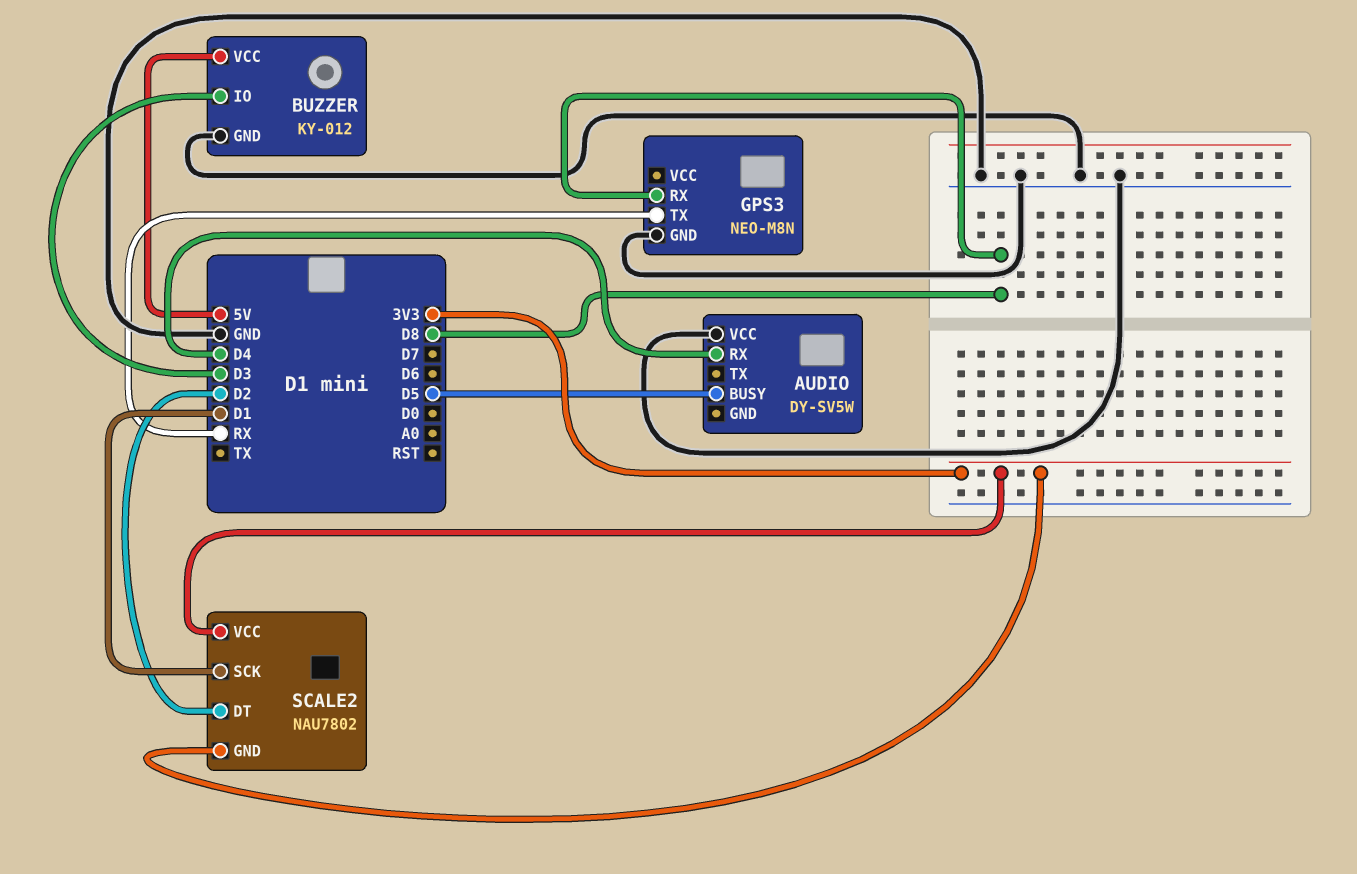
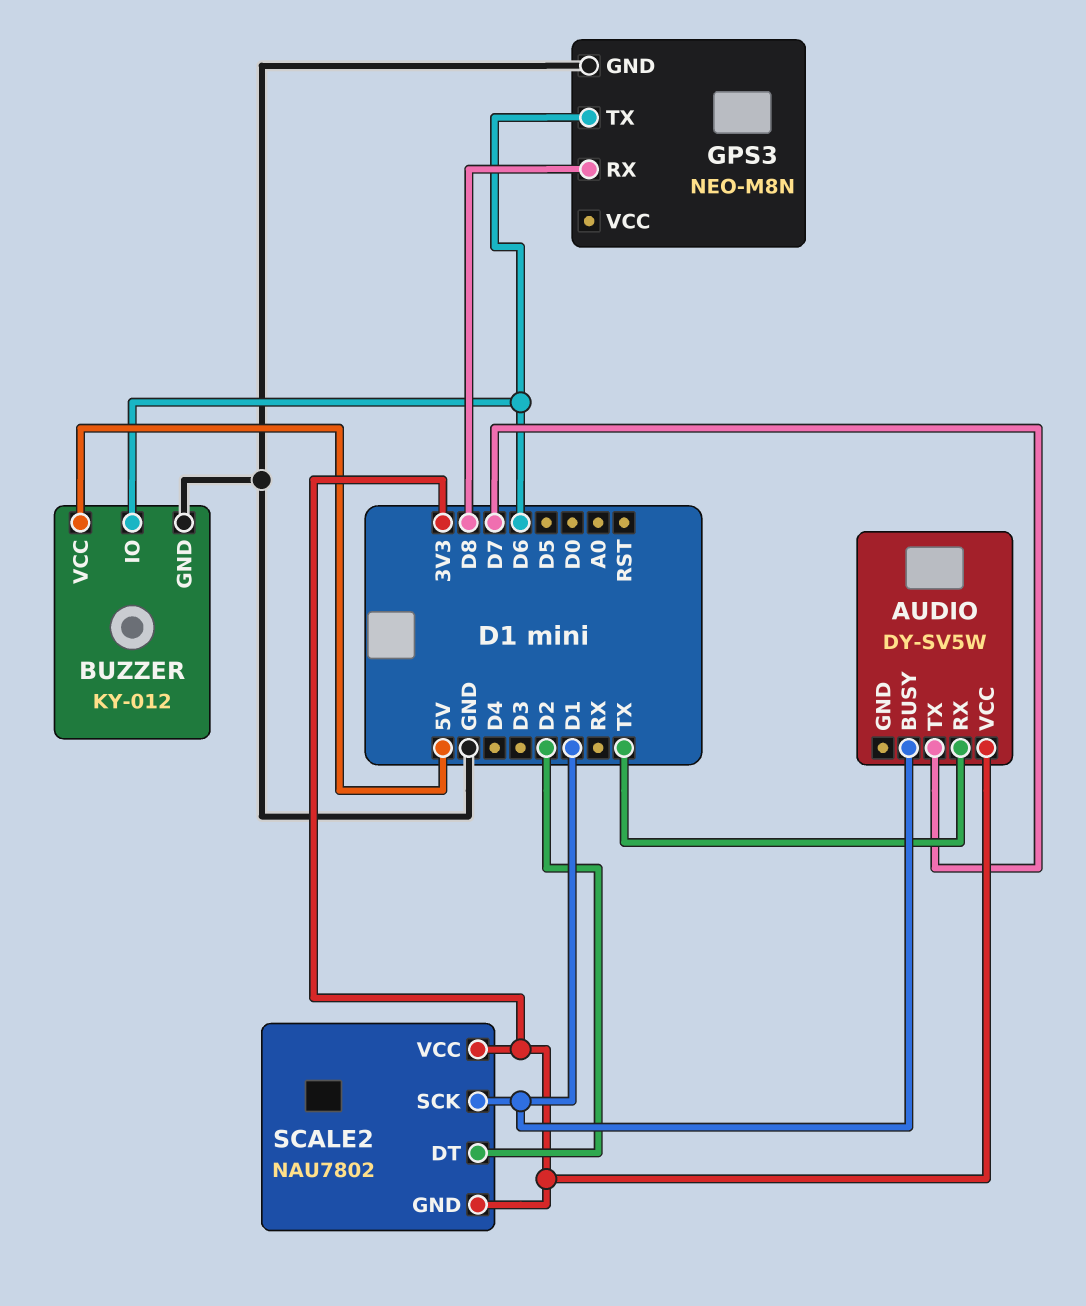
AUDIO pin BUSY: D5 -> D1
AUDIO pin RX: D4 -> TX
AUDIO pin TX: none -> D7
AUDIO pin VCC: GND -> 3V3
BUZZER pin IO: D3 -> D6
GPS3 pin TX: RX -> D6

